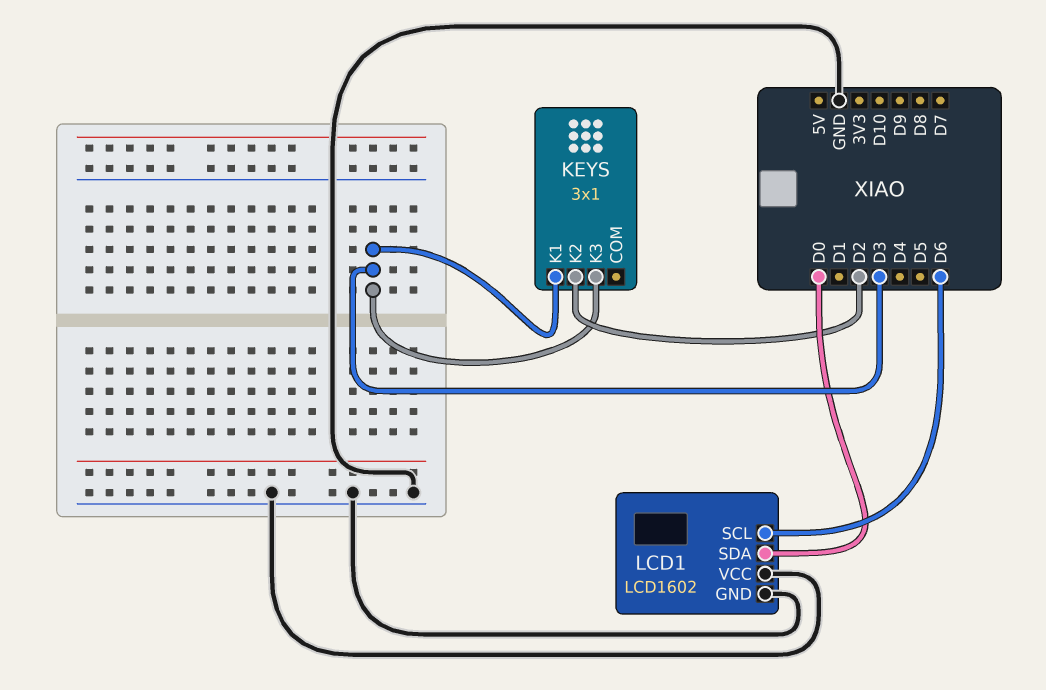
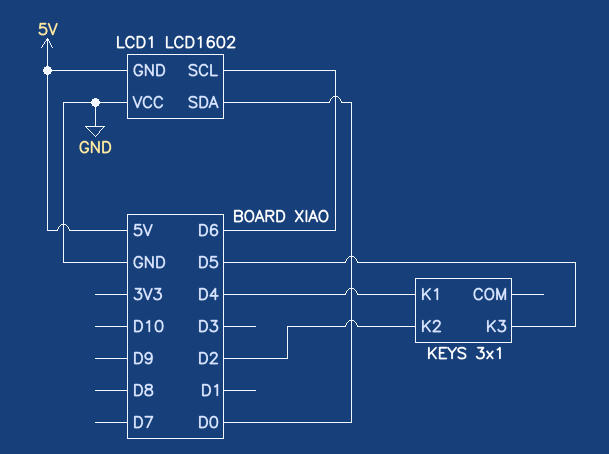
KEYS pin K1: D3 -> D4
KEYS pin K3: D3 -> D5
LCD1 pin GND: GND -> 5V

